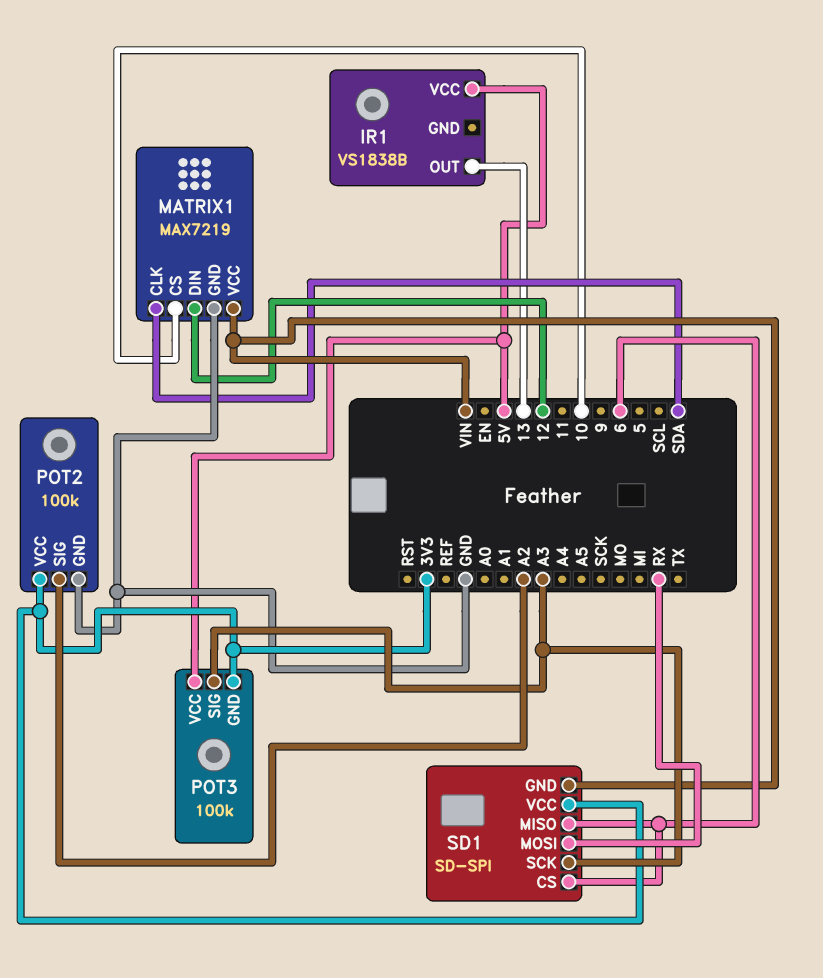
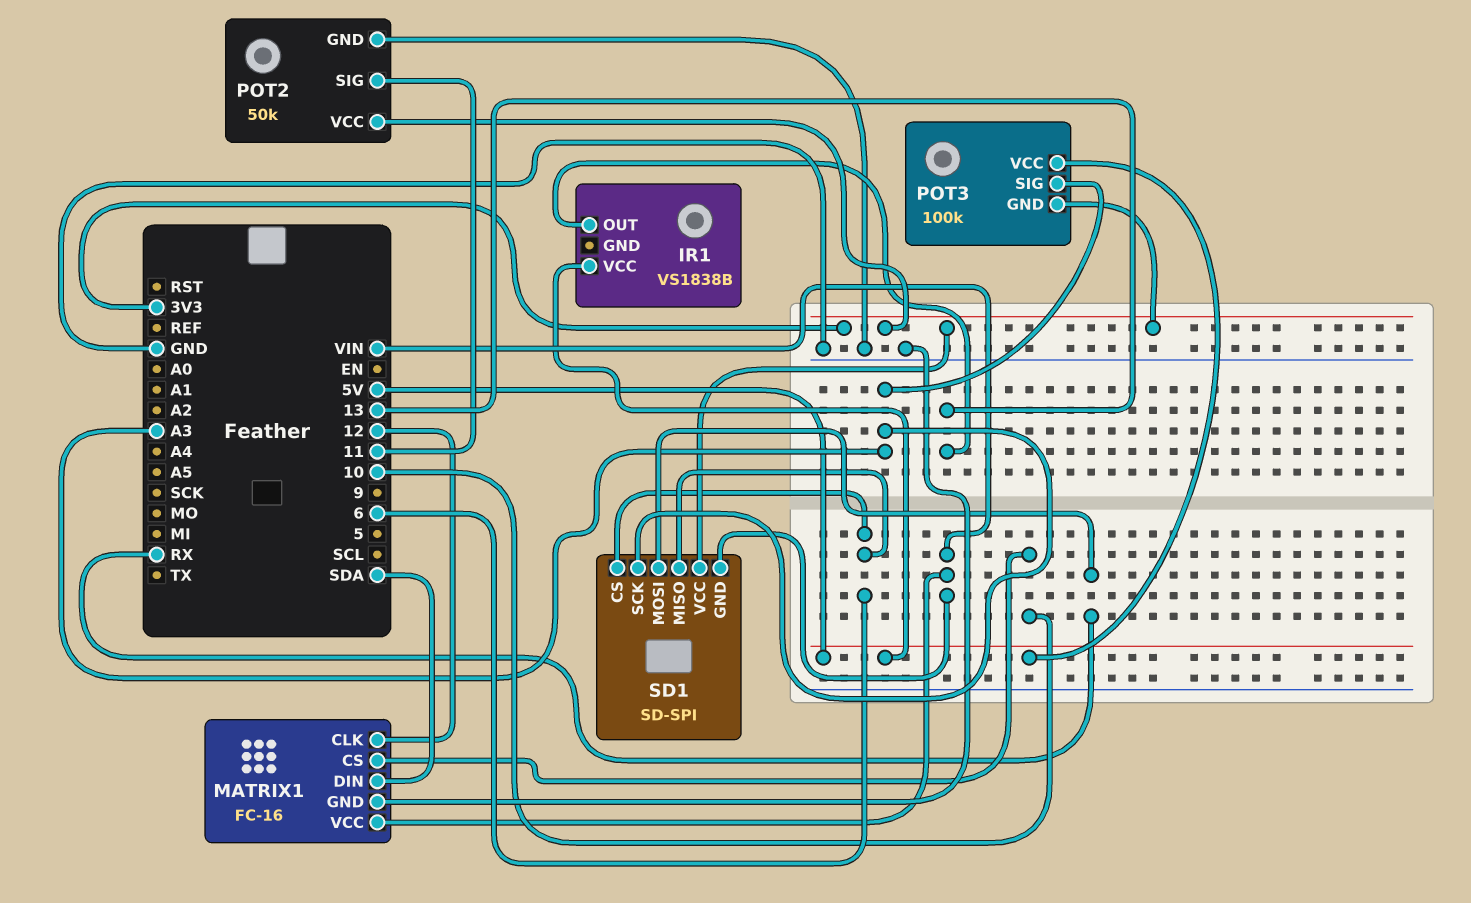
MATRIX1: MAX7219 -> FC-16
MATRIX1 pin CLK: SDA -> 12
MATRIX1 pin DIN: 12 -> SDA
POT2: 100k -> 50k
POT2 pin SIG: A2 -> 11

